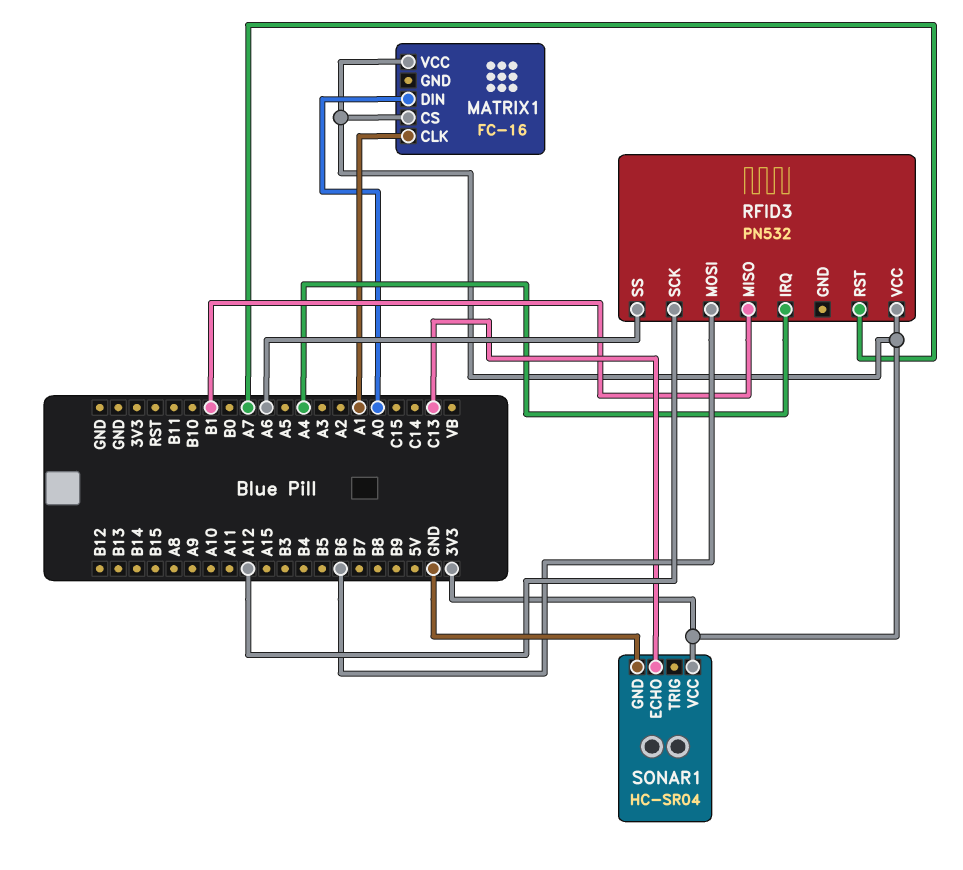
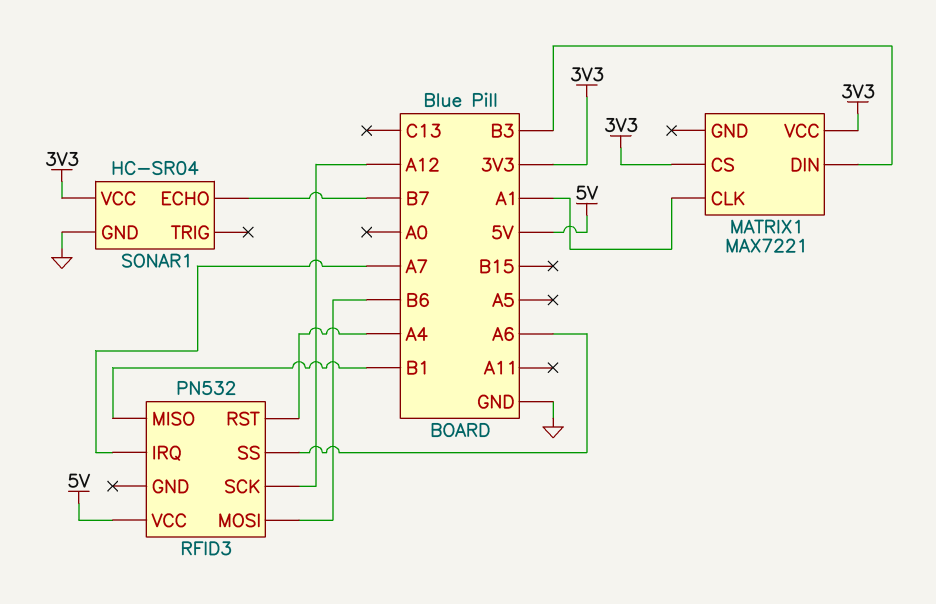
MATRIX1: FC-16 -> MAX7221
MATRIX1 pin DIN: A0 -> B3
RFID3 pin IRQ: A4 -> A7
RFID3 pin RST: A7 -> A4
RFID3 pin VCC: 3V3 -> 5V
SONAR1 pin ECHO: C13 -> B7

